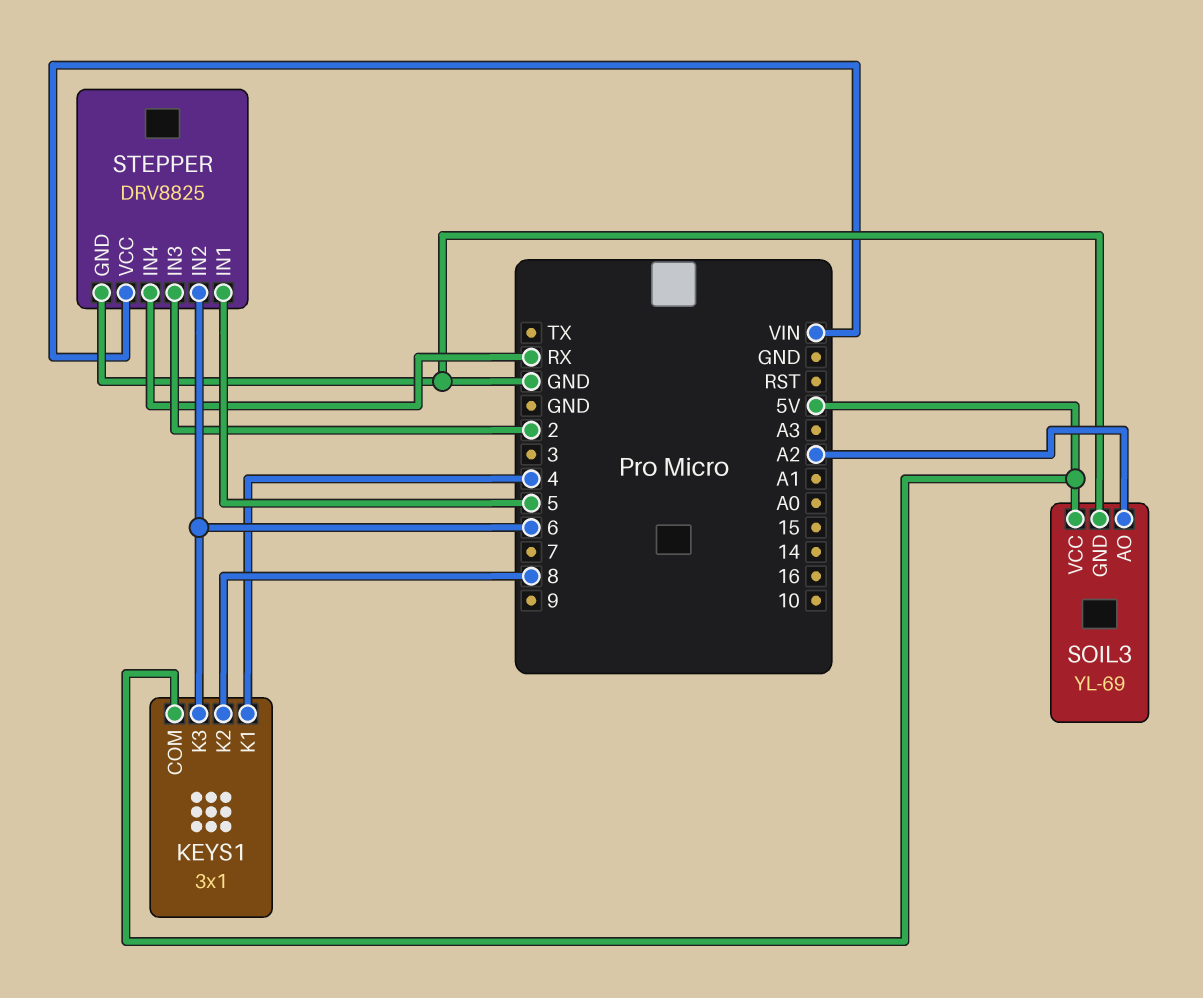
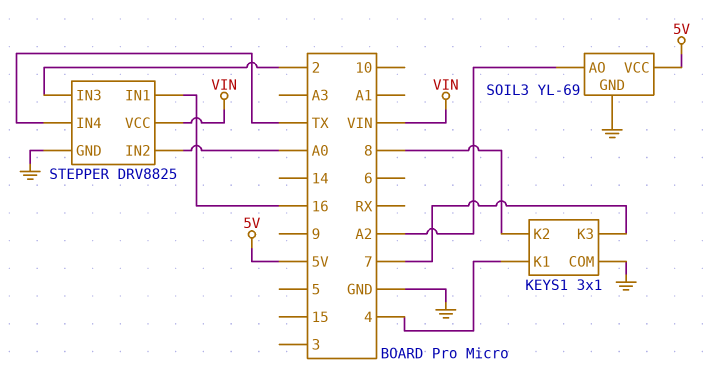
KEYS1 pin COM: 5V -> GND
KEYS1 pin K3: 6 -> 7
STEPPER pin IN1: 5 -> 16
STEPPER pin IN2: 6 -> A0
STEPPER pin IN4: RX -> TX

